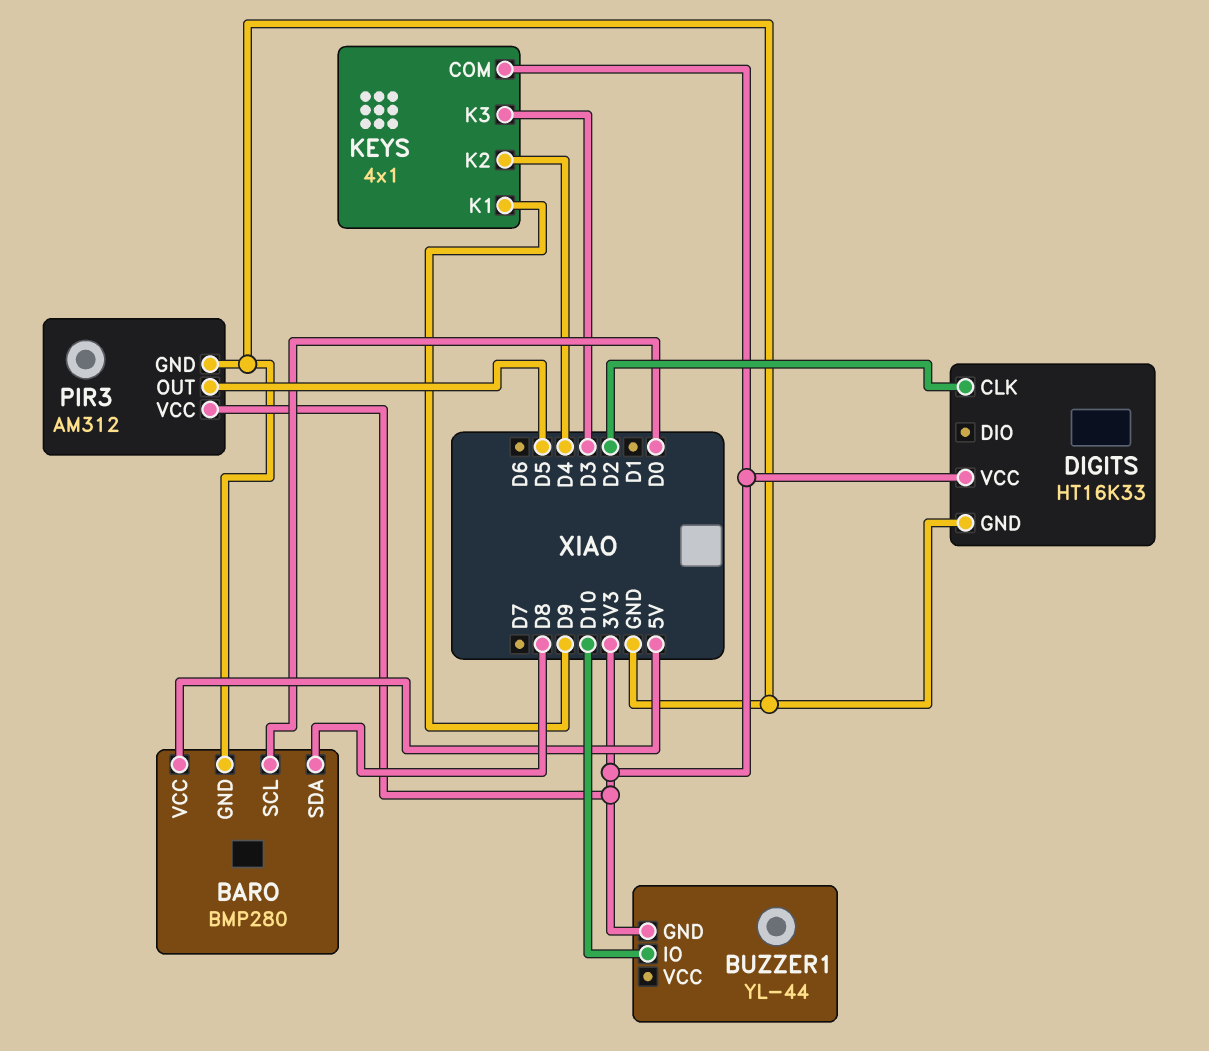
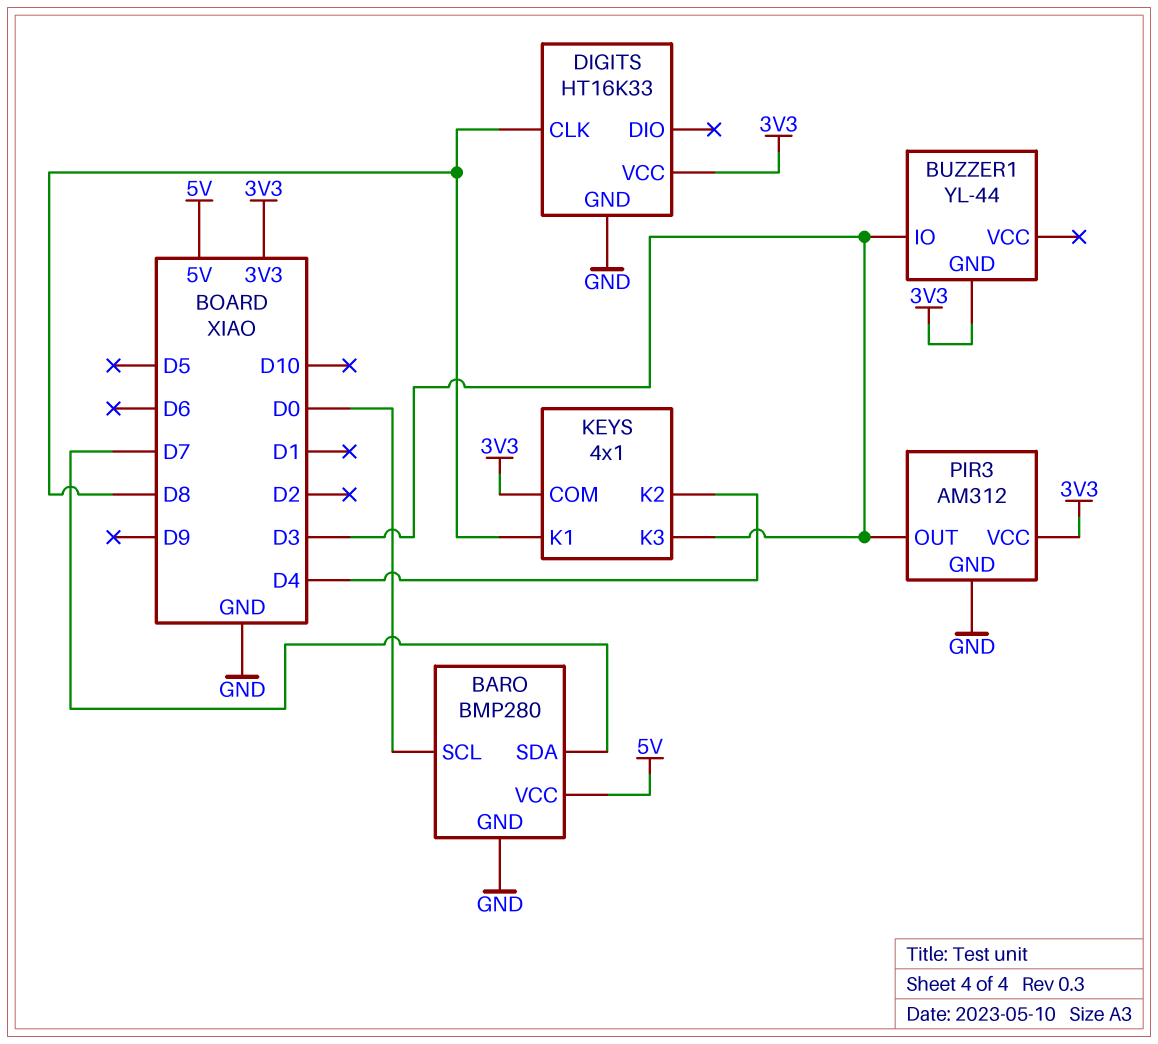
BARO pin SDA: D8 -> D7
BUZZER1 pin IO: D10 -> D3
DIGITS pin CLK: D2 -> D8
KEYS pin K1: D9 -> D8
PIR3 pin OUT: D5 -> D3

